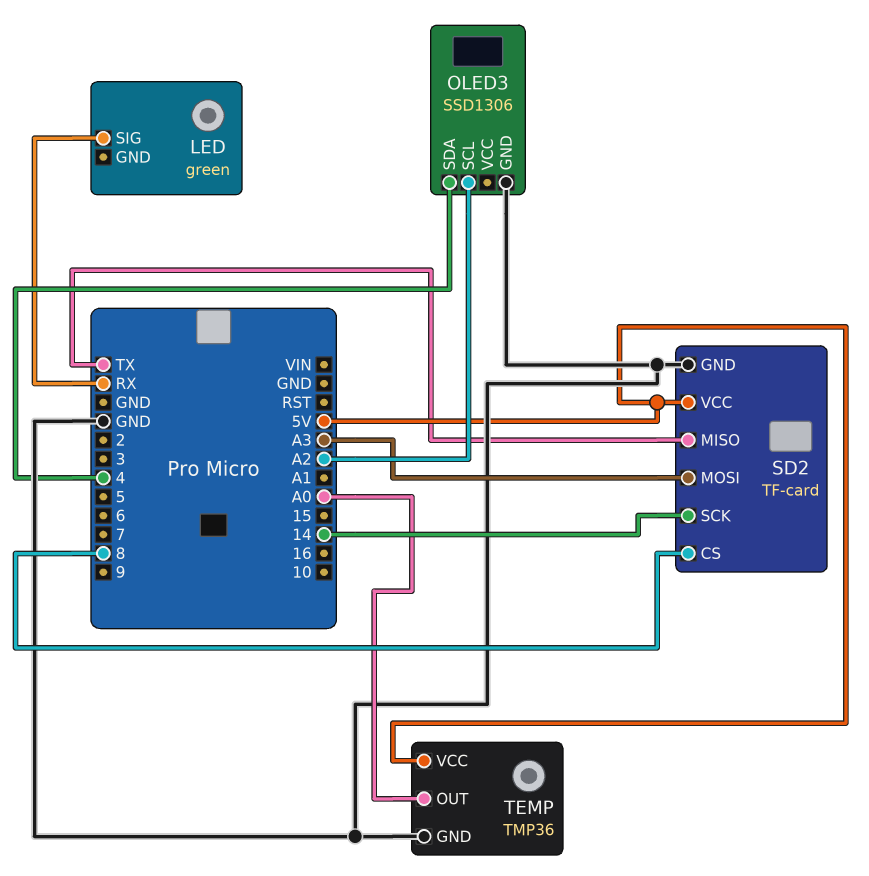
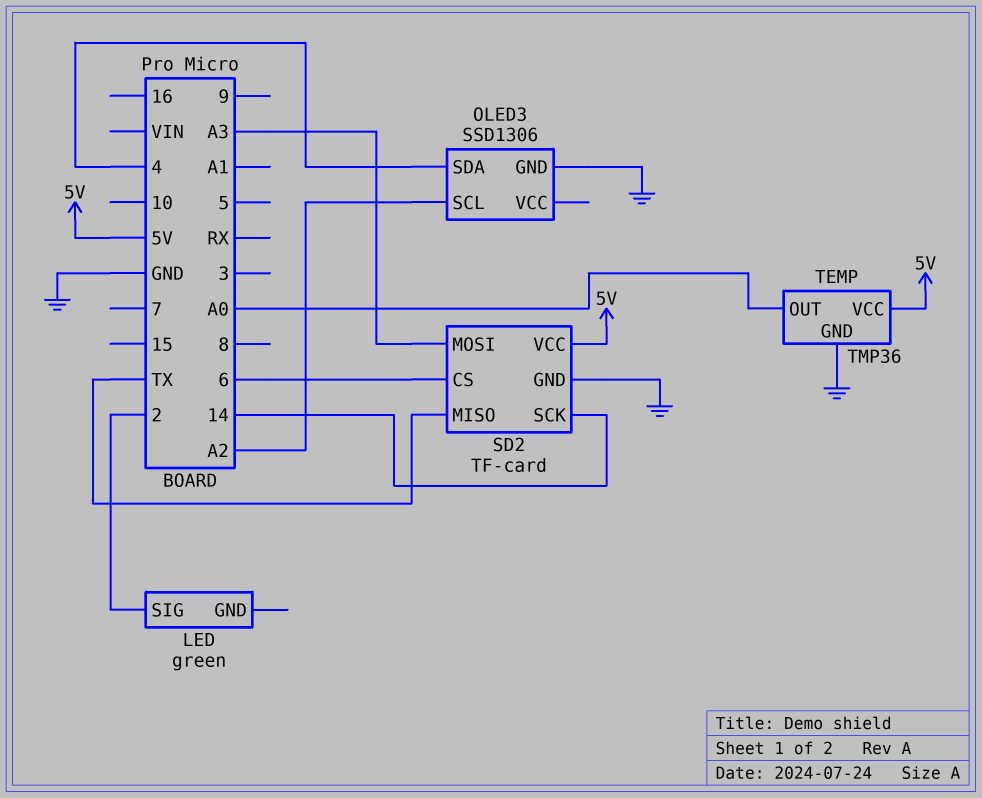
LED pin SIG: RX -> 2
SD2 pin CS: 8 -> 6

